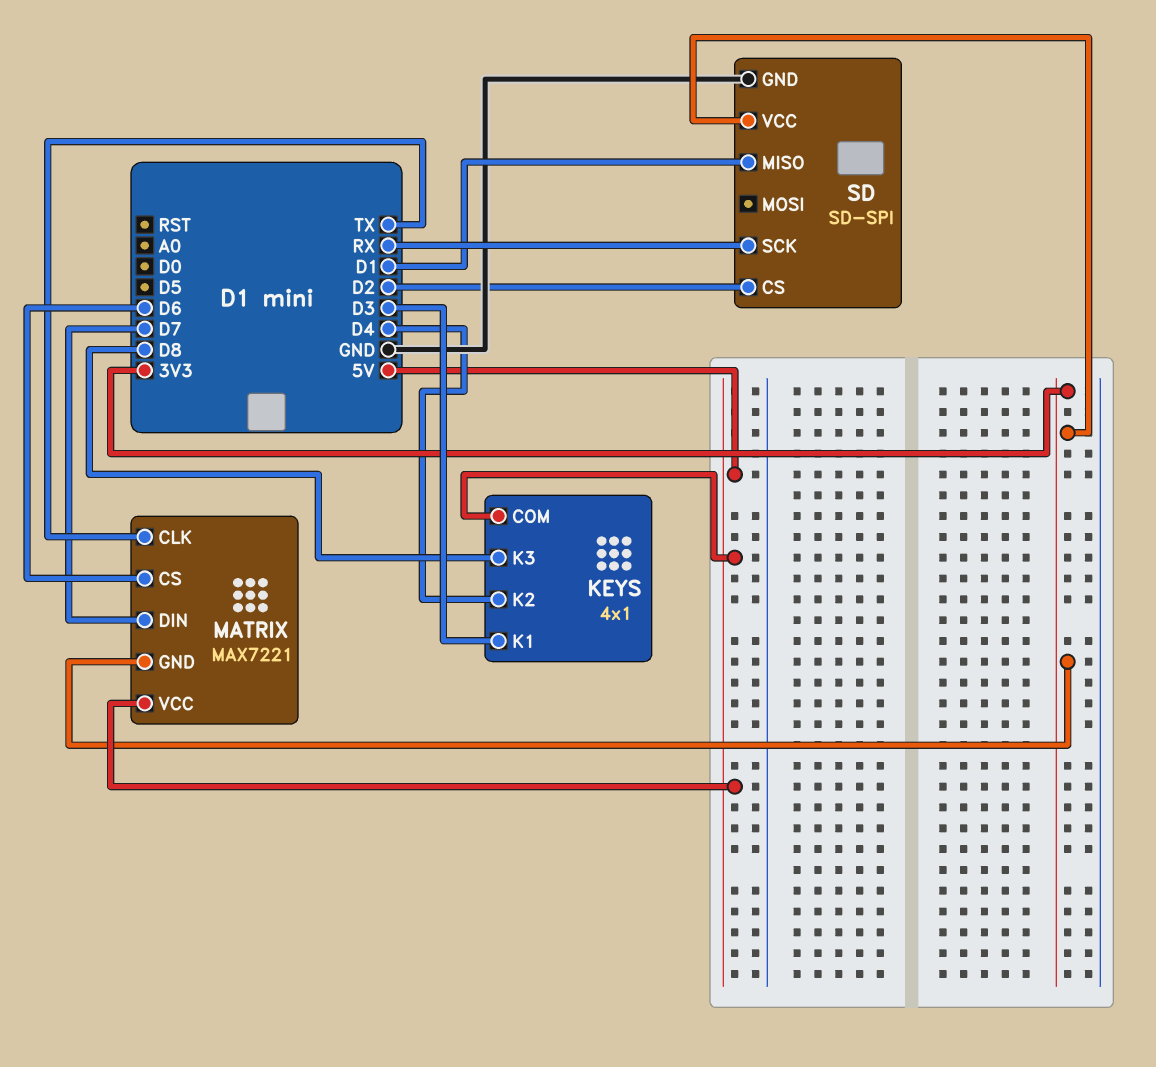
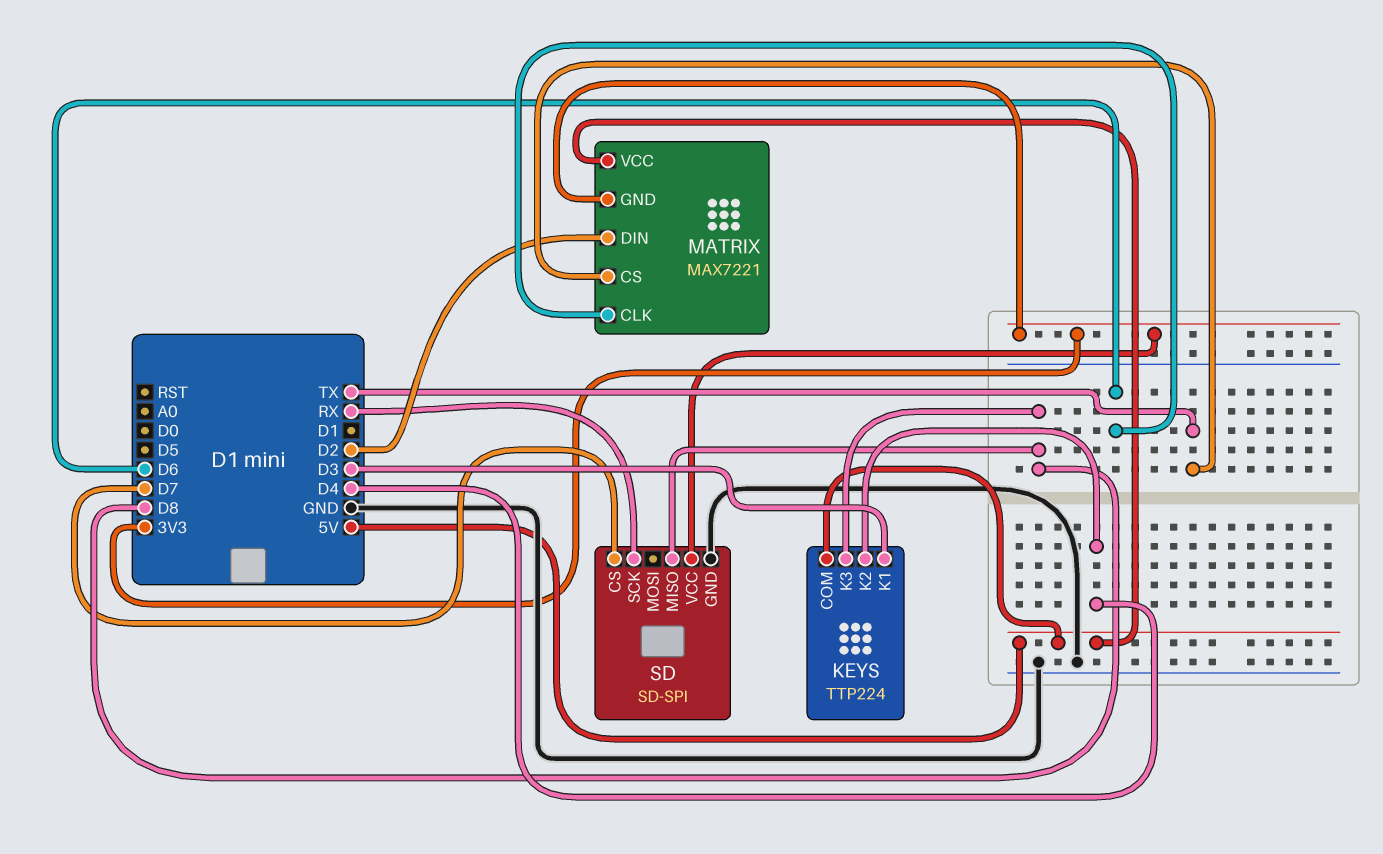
KEYS: 4x1 -> TTP224
MATRIX pin CLK: TX -> D6
MATRIX pin CS: D6 -> TX
MATRIX pin DIN: D7 -> D2
SD pin CS: D2 -> D7
SD pin MISO: D1 -> D8

